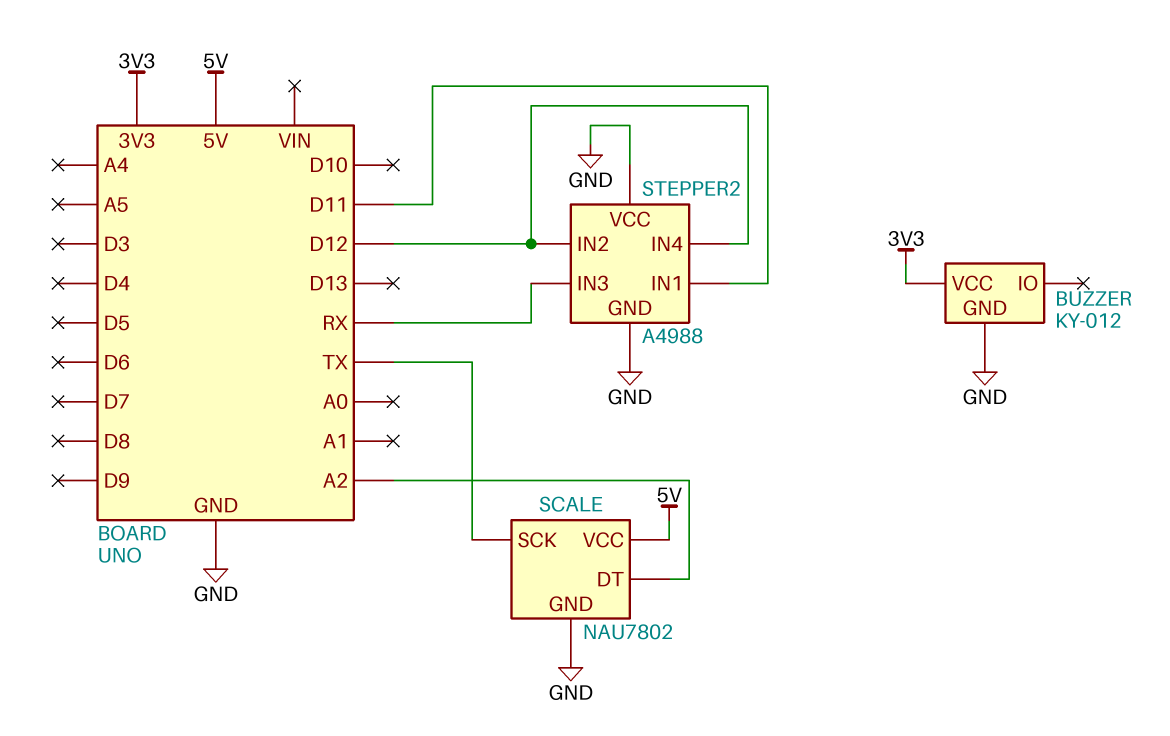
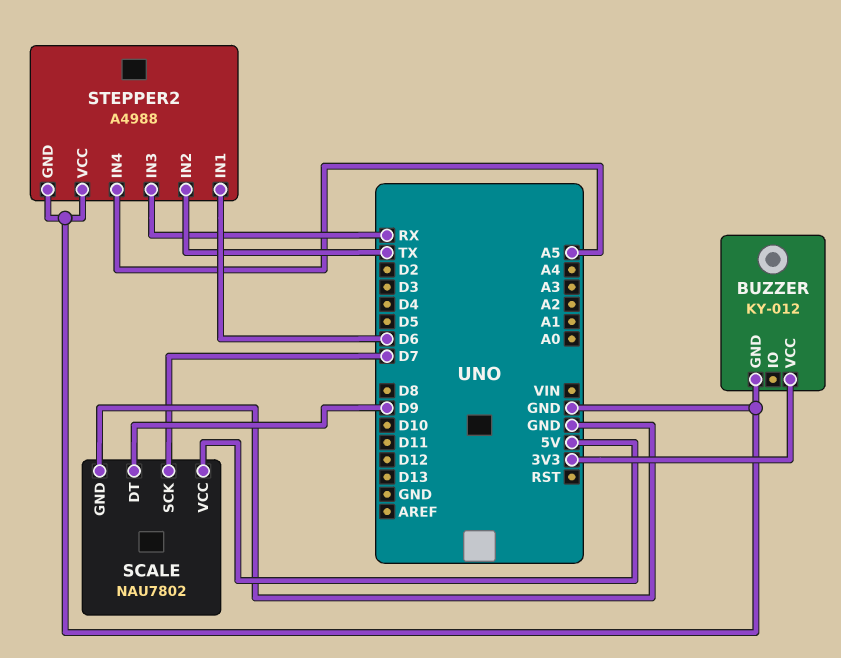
SCALE pin DT: A2 -> D9
SCALE pin SCK: TX -> D7
STEPPER2 pin IN1: D11 -> D6
STEPPER2 pin IN2: D12 -> TX
STEPPER2 pin IN4: D12 -> A5

